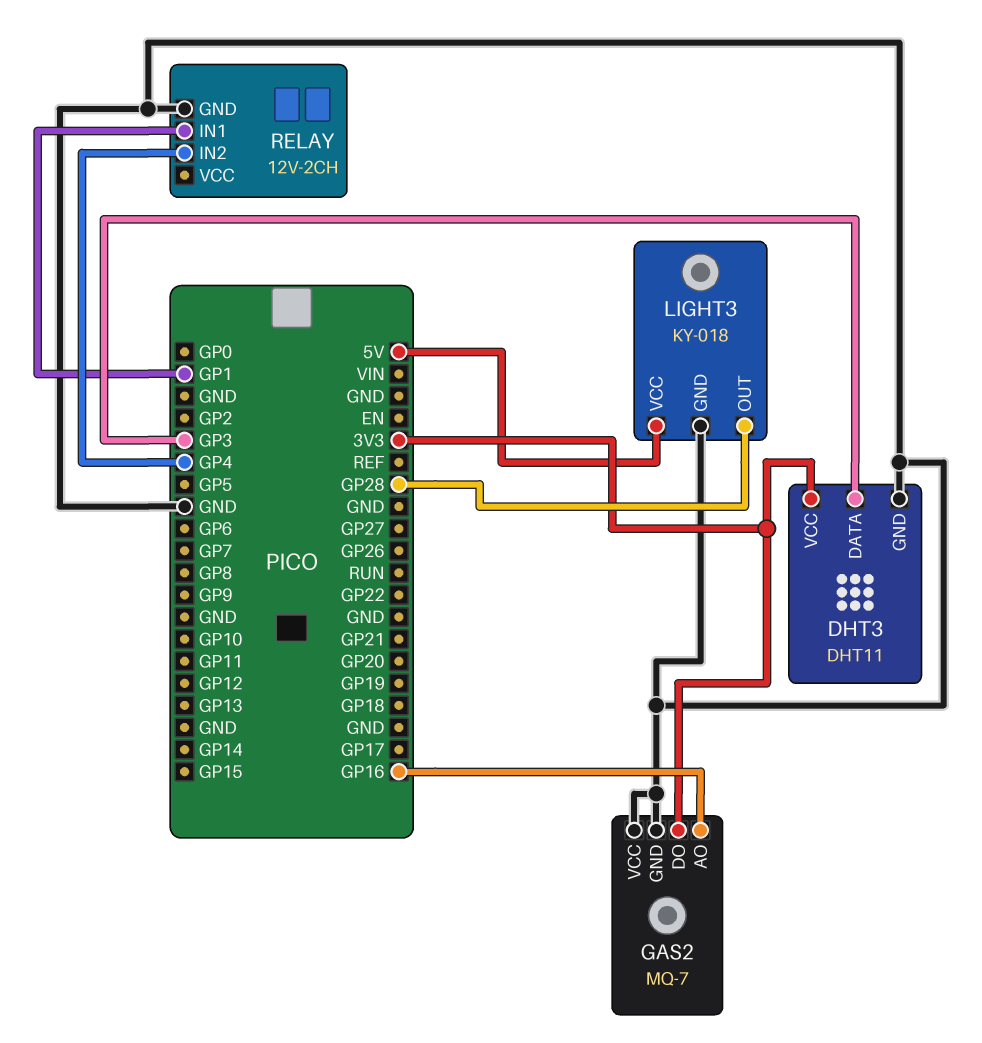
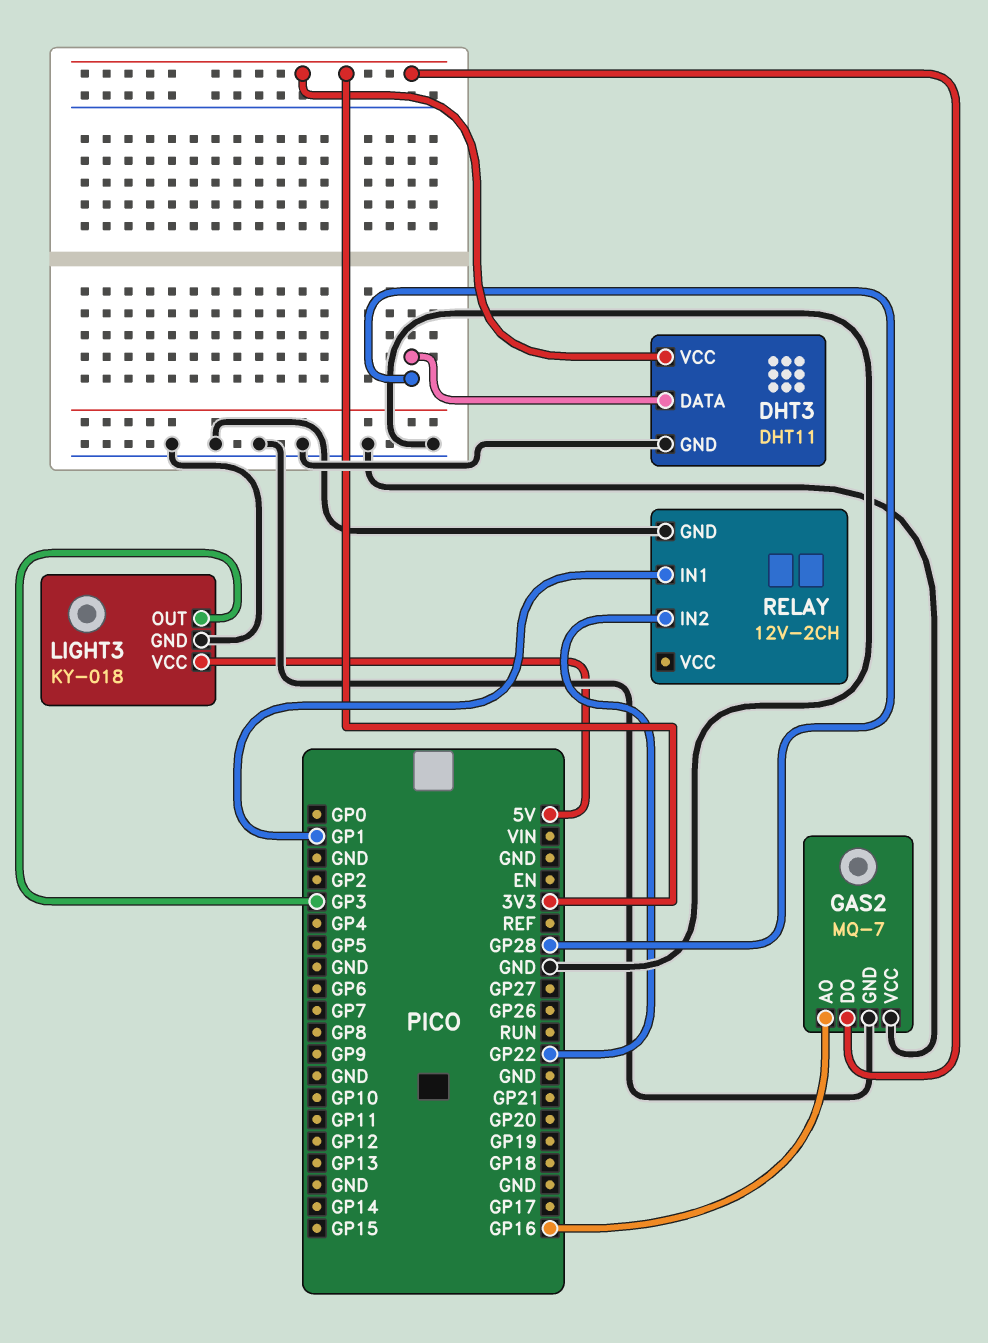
DHT3 pin DATA: GP3 -> GP28
LIGHT3 pin OUT: GP28 -> GP3
RELAY pin IN2: GP4 -> GP22

